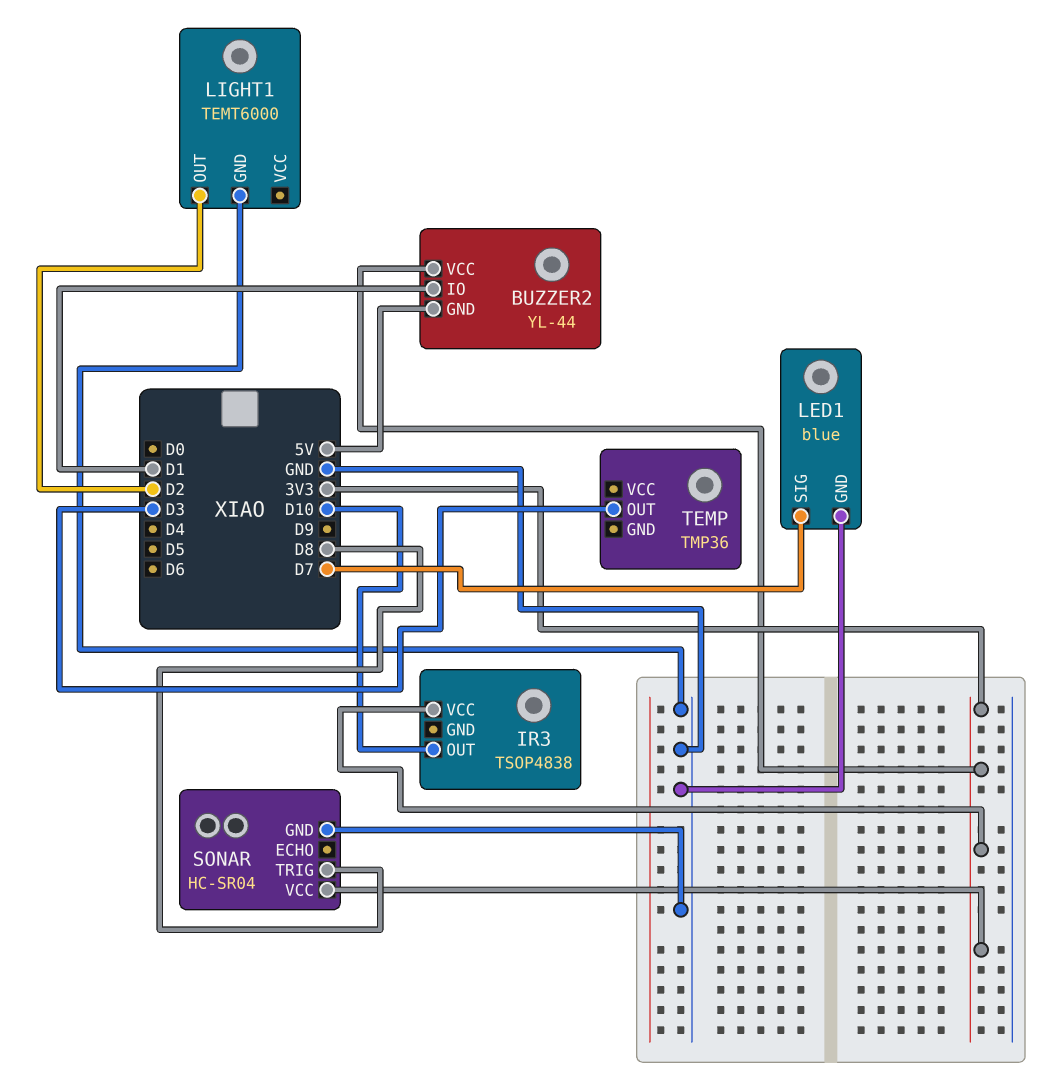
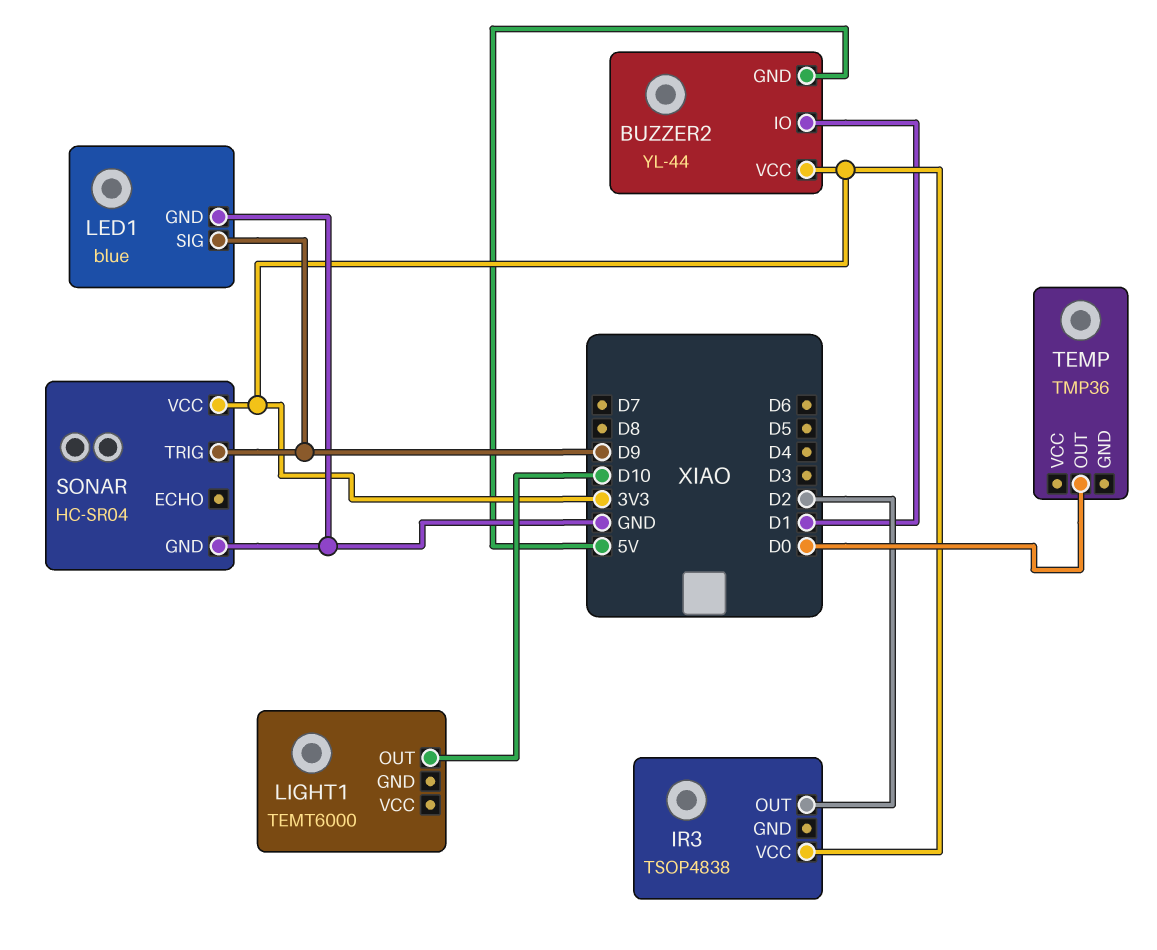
IR3 pin OUT: D10 -> D2
LED1 pin SIG: D7 -> D9
LIGHT1 pin GND: GND -> none
LIGHT1 pin OUT: D2 -> D10
SONAR pin TRIG: D8 -> D9
TEMP pin OUT: D3 -> D0

